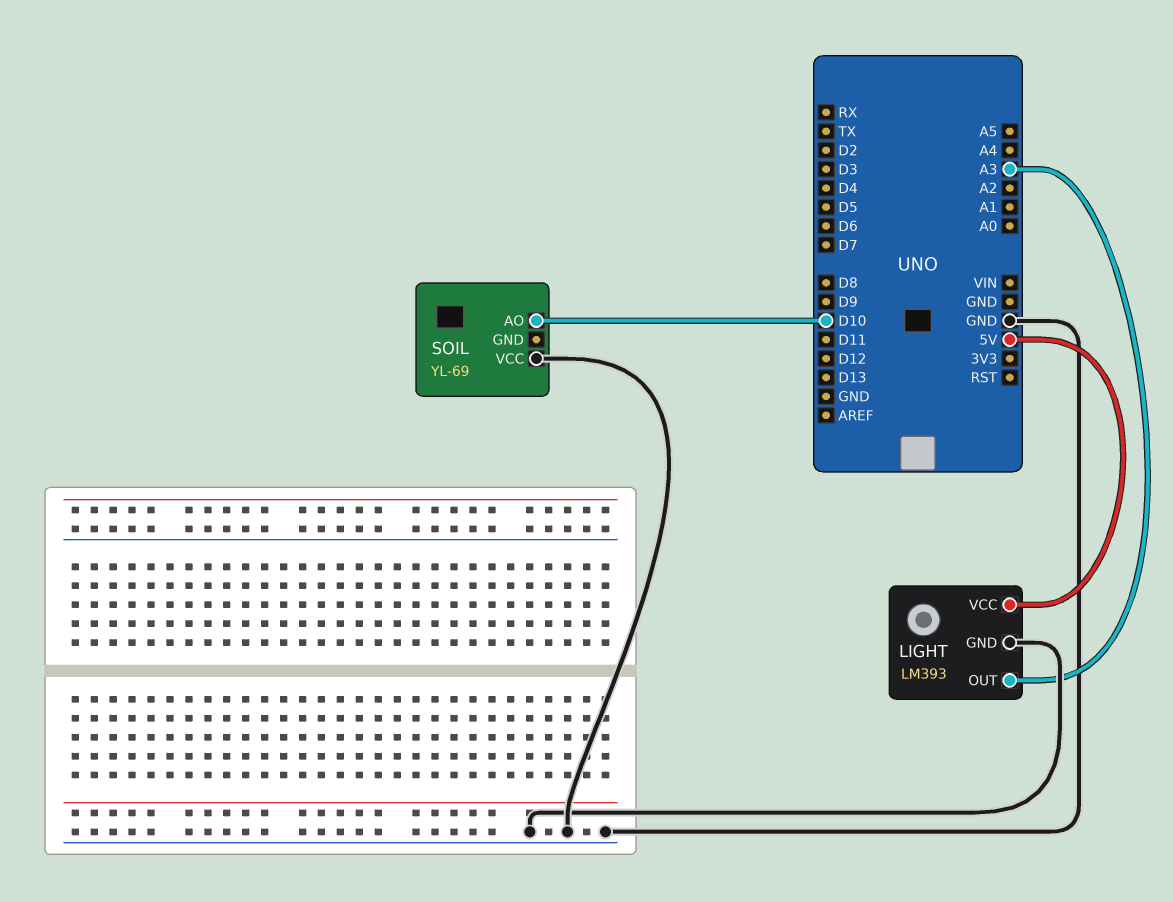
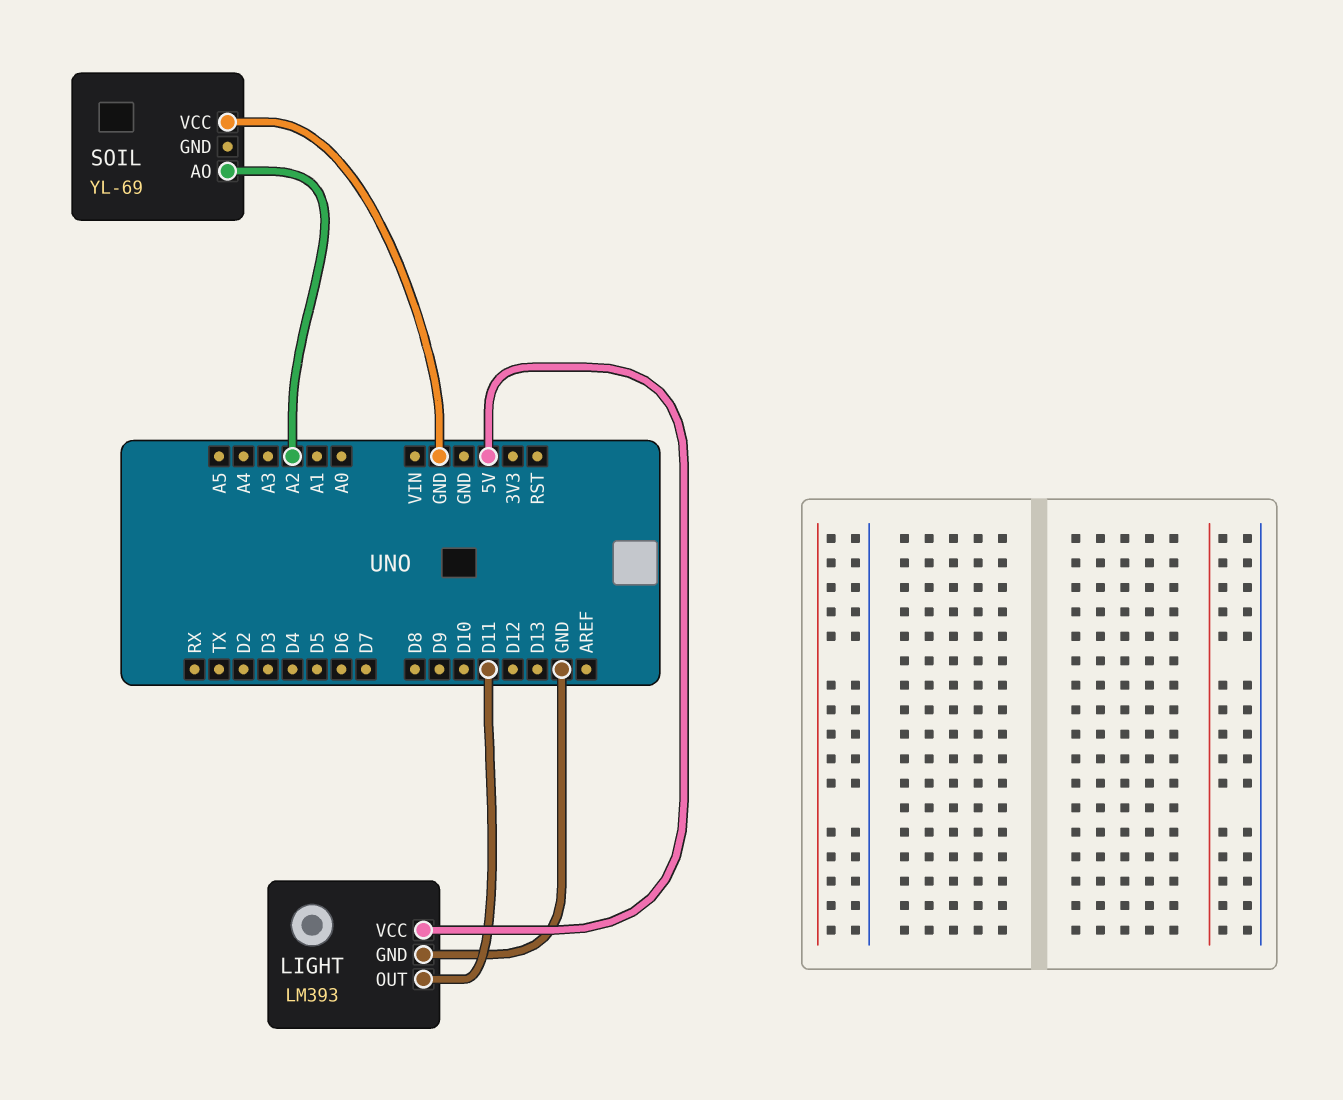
LIGHT pin OUT: A3 -> D11
SOIL pin AO: D10 -> A2

